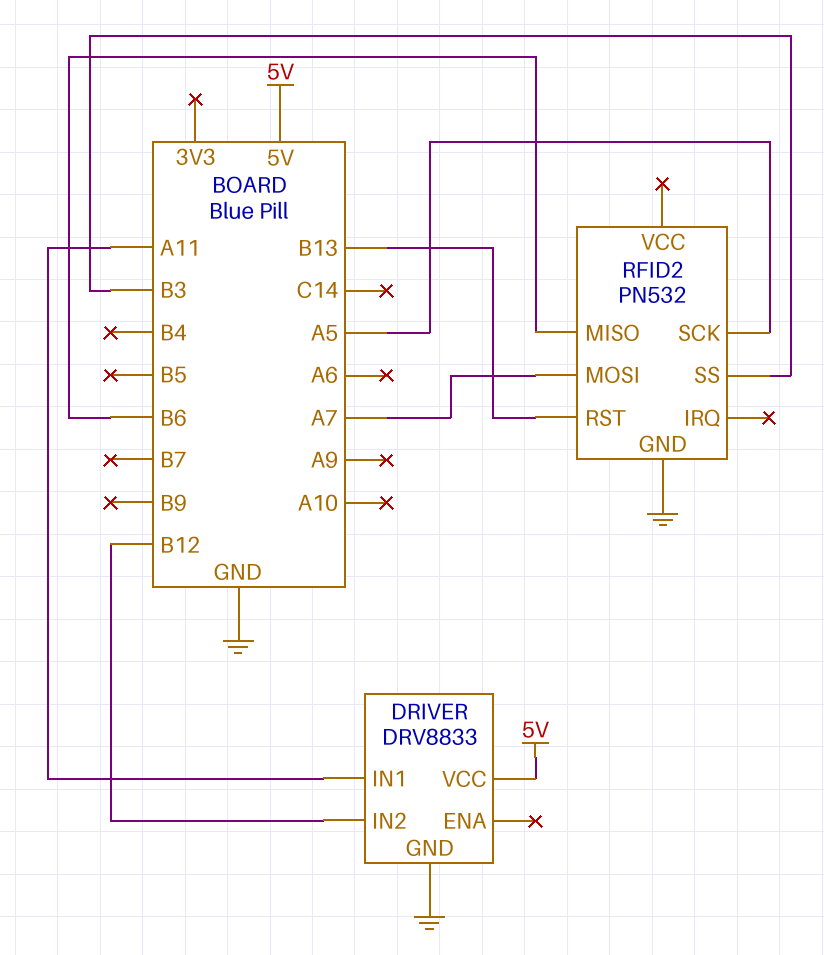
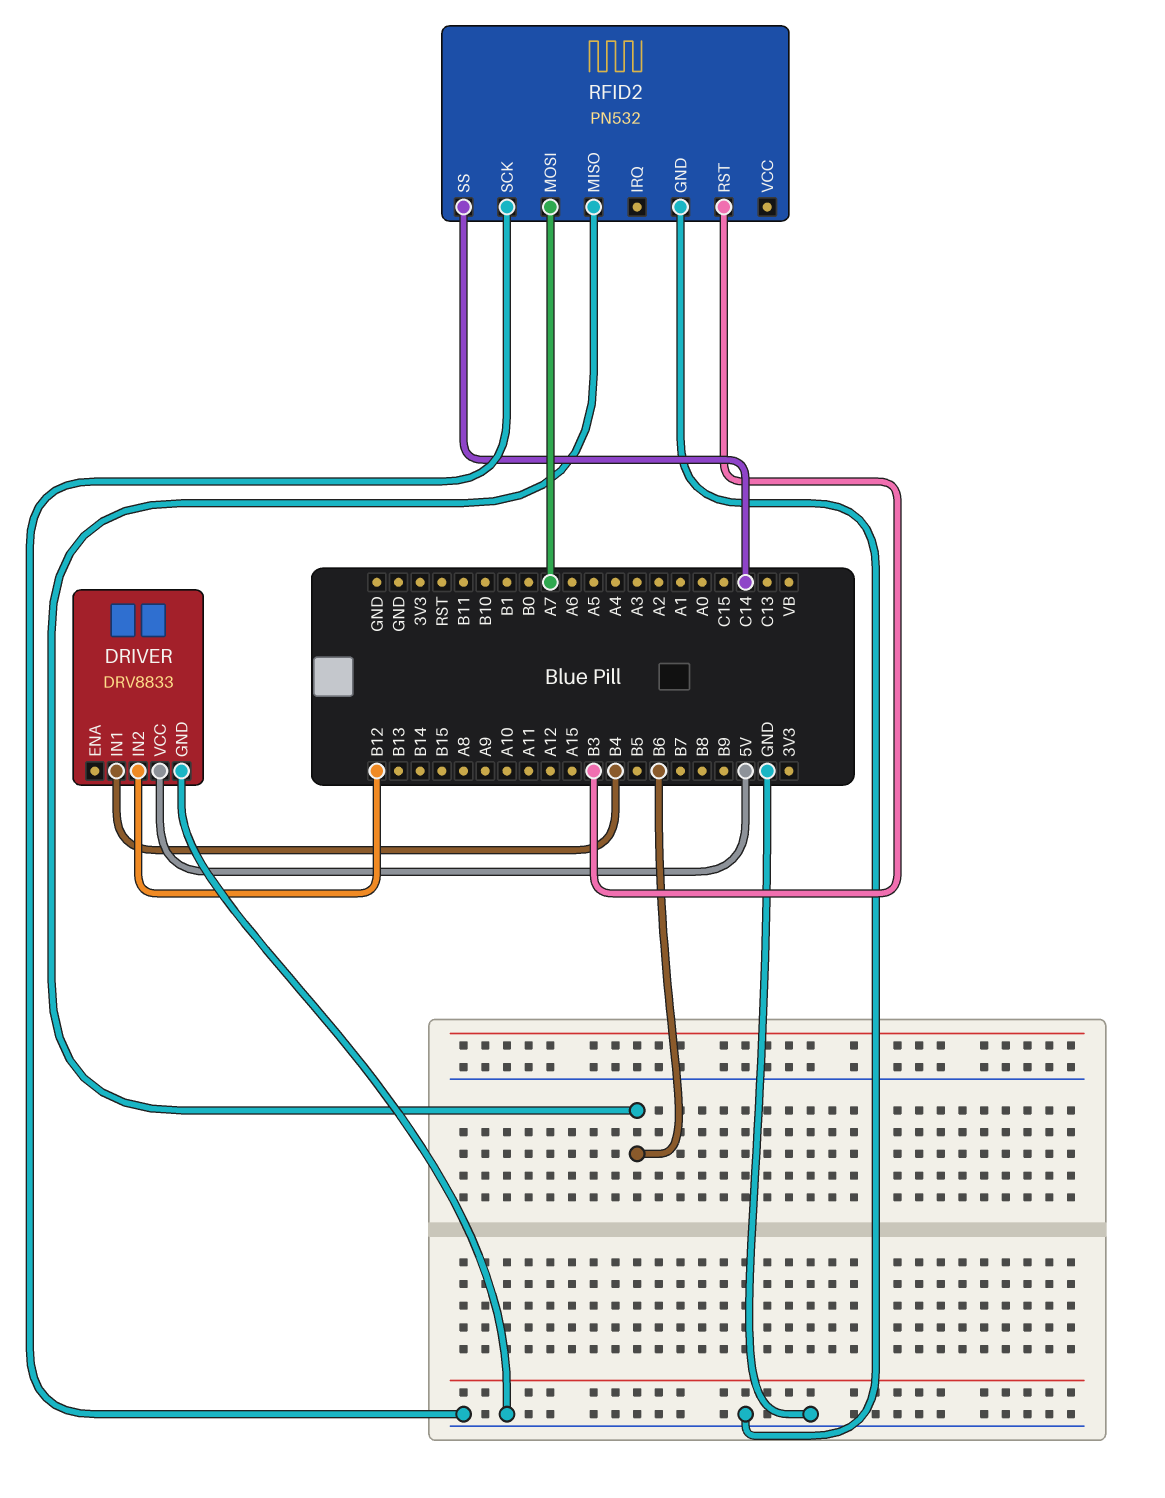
DRIVER pin IN1: A11 -> B4
RFID2 pin RST: B13 -> B3
RFID2 pin SCK: A5 -> GND
RFID2 pin SS: B3 -> C14

